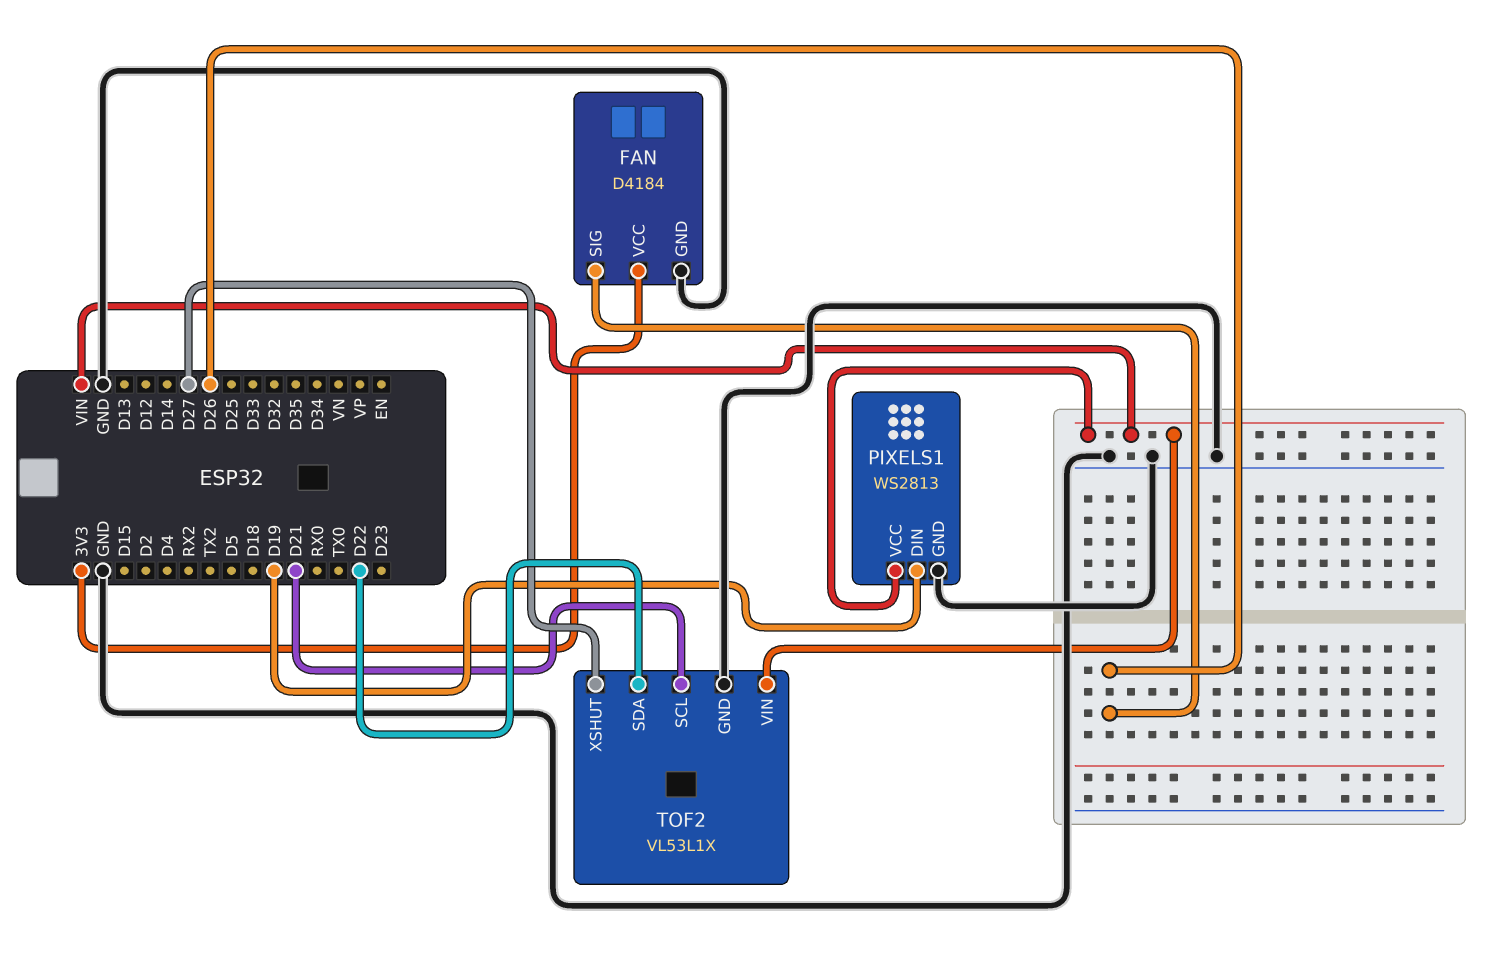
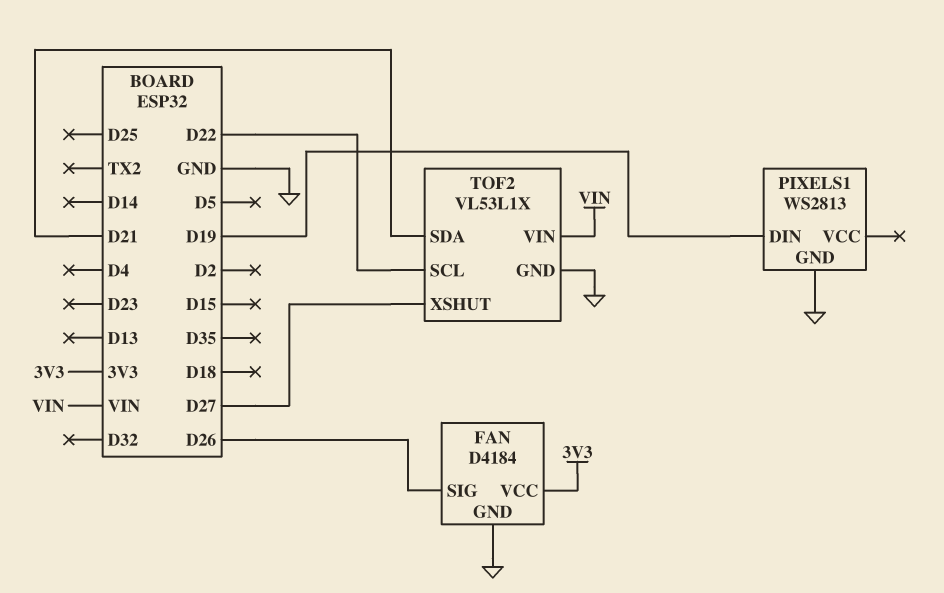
PIXELS1 pin VCC: VIN -> none
TOF2 pin SCL: D21 -> D22
TOF2 pin SDA: D22 -> D21

